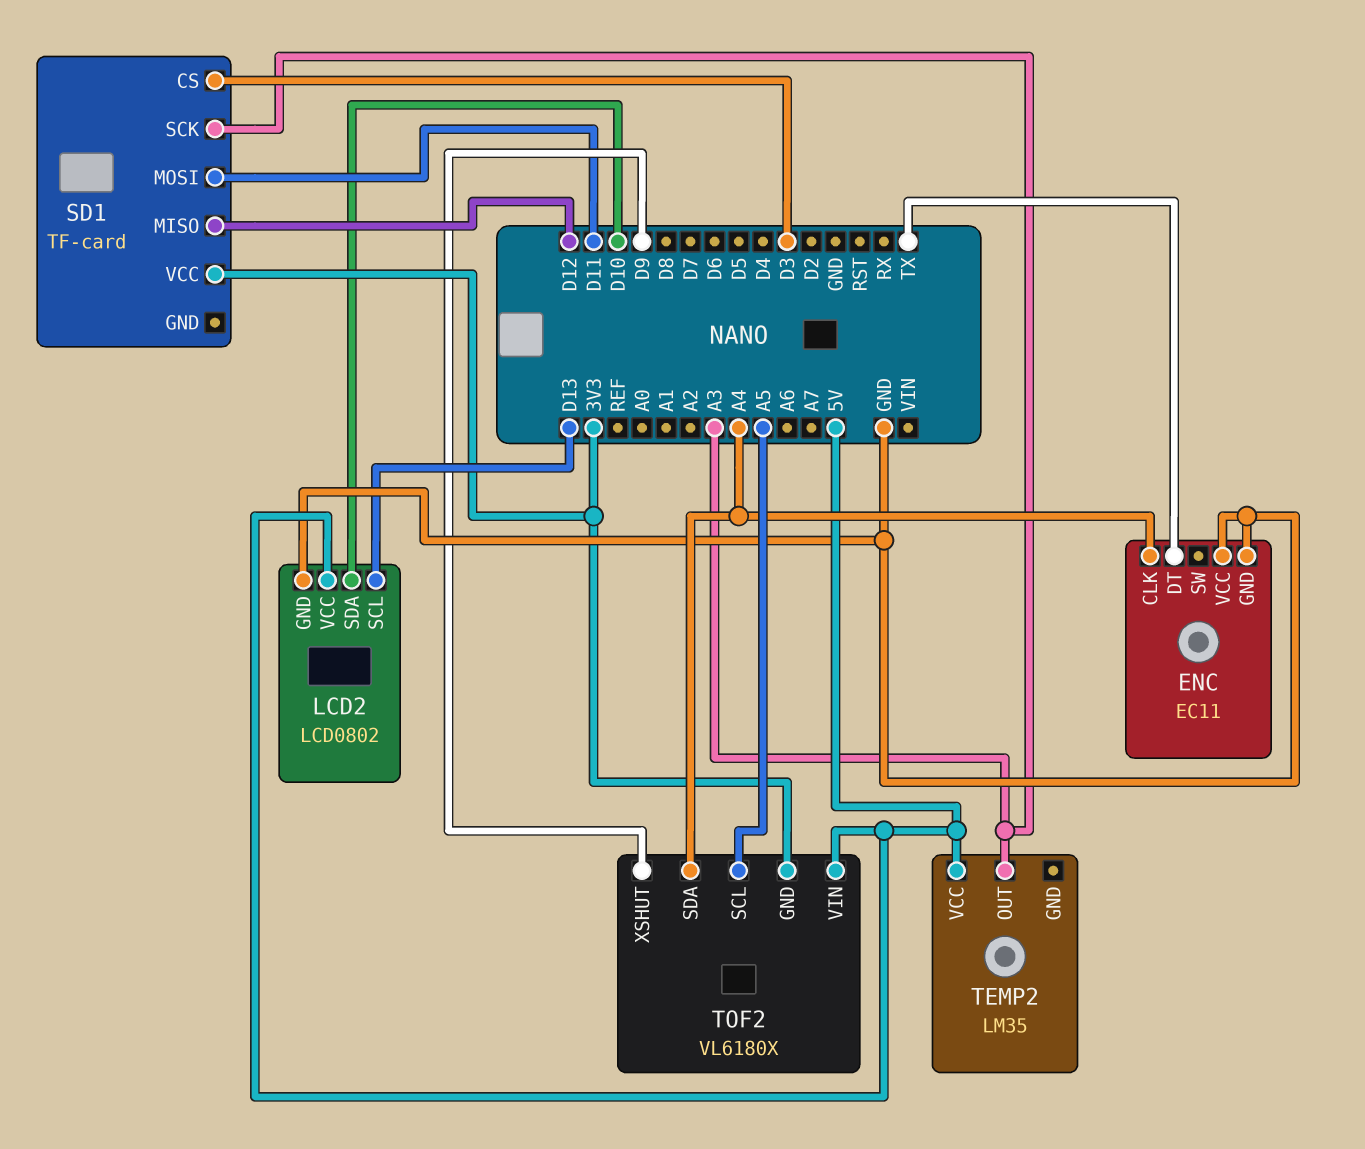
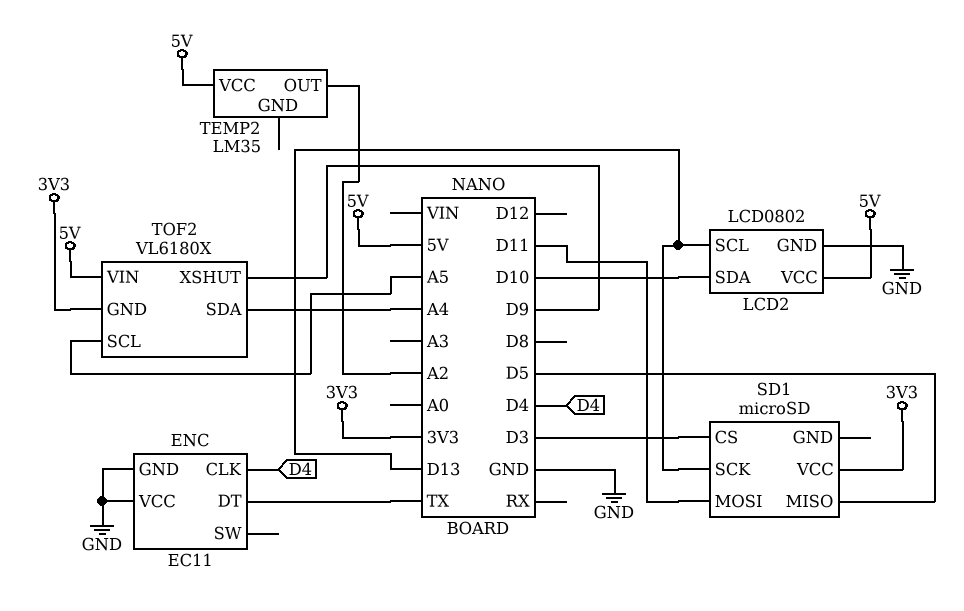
ENC pin CLK: A4 -> D4
SD1: TF-card -> microSD
SD1 pin MISO: D12 -> D5
SD1 pin SCK: A3 -> D13
TEMP2 pin OUT: A3 -> A2

